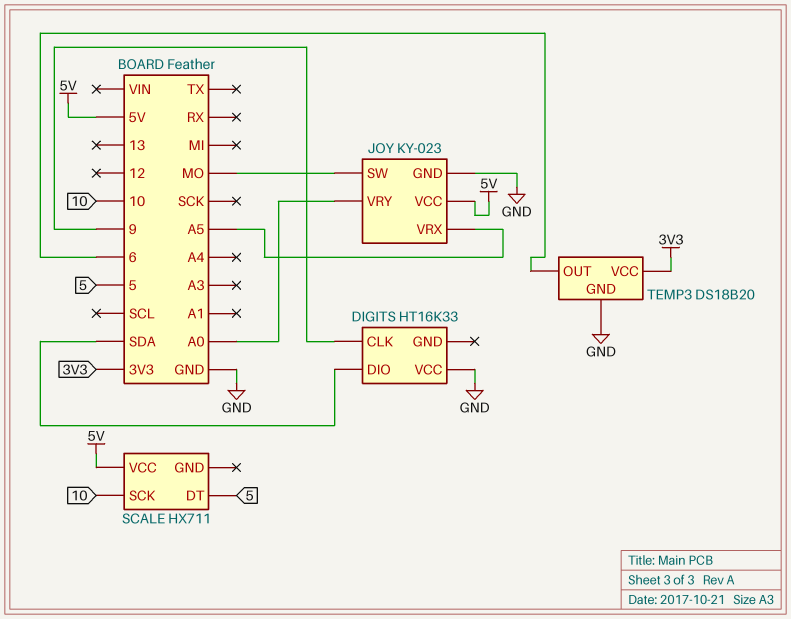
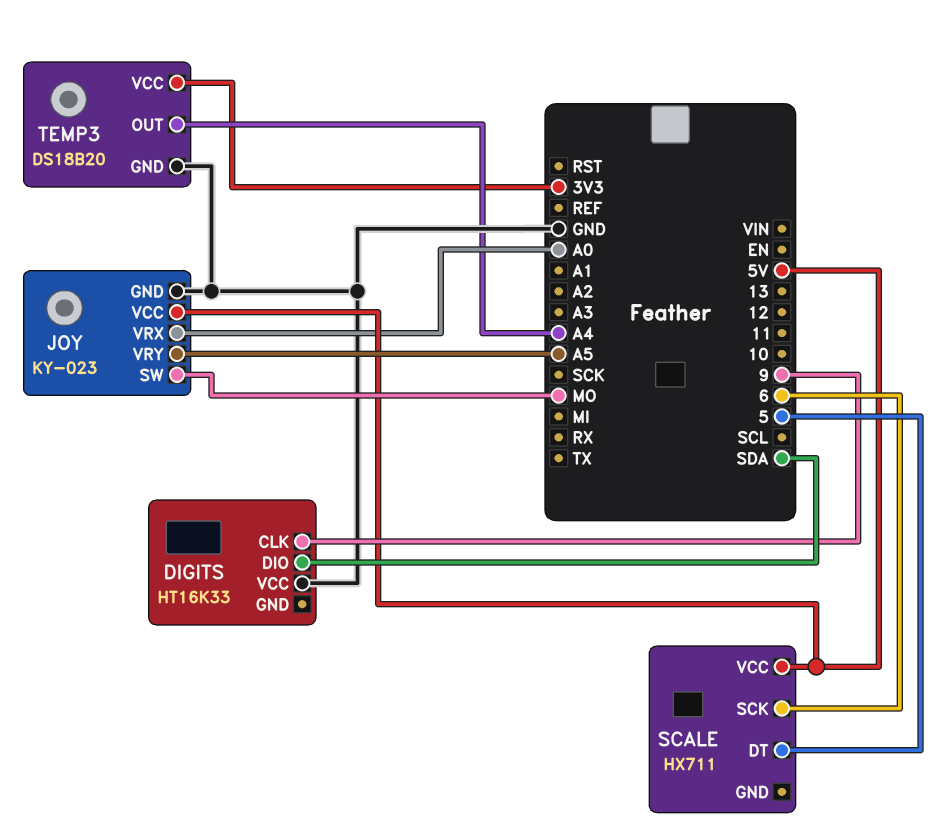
JOY pin VRX: A5 -> A0
JOY pin VRY: A0 -> A5
SCALE pin SCK: 10 -> 6
TEMP3 pin OUT: 6 -> A4

